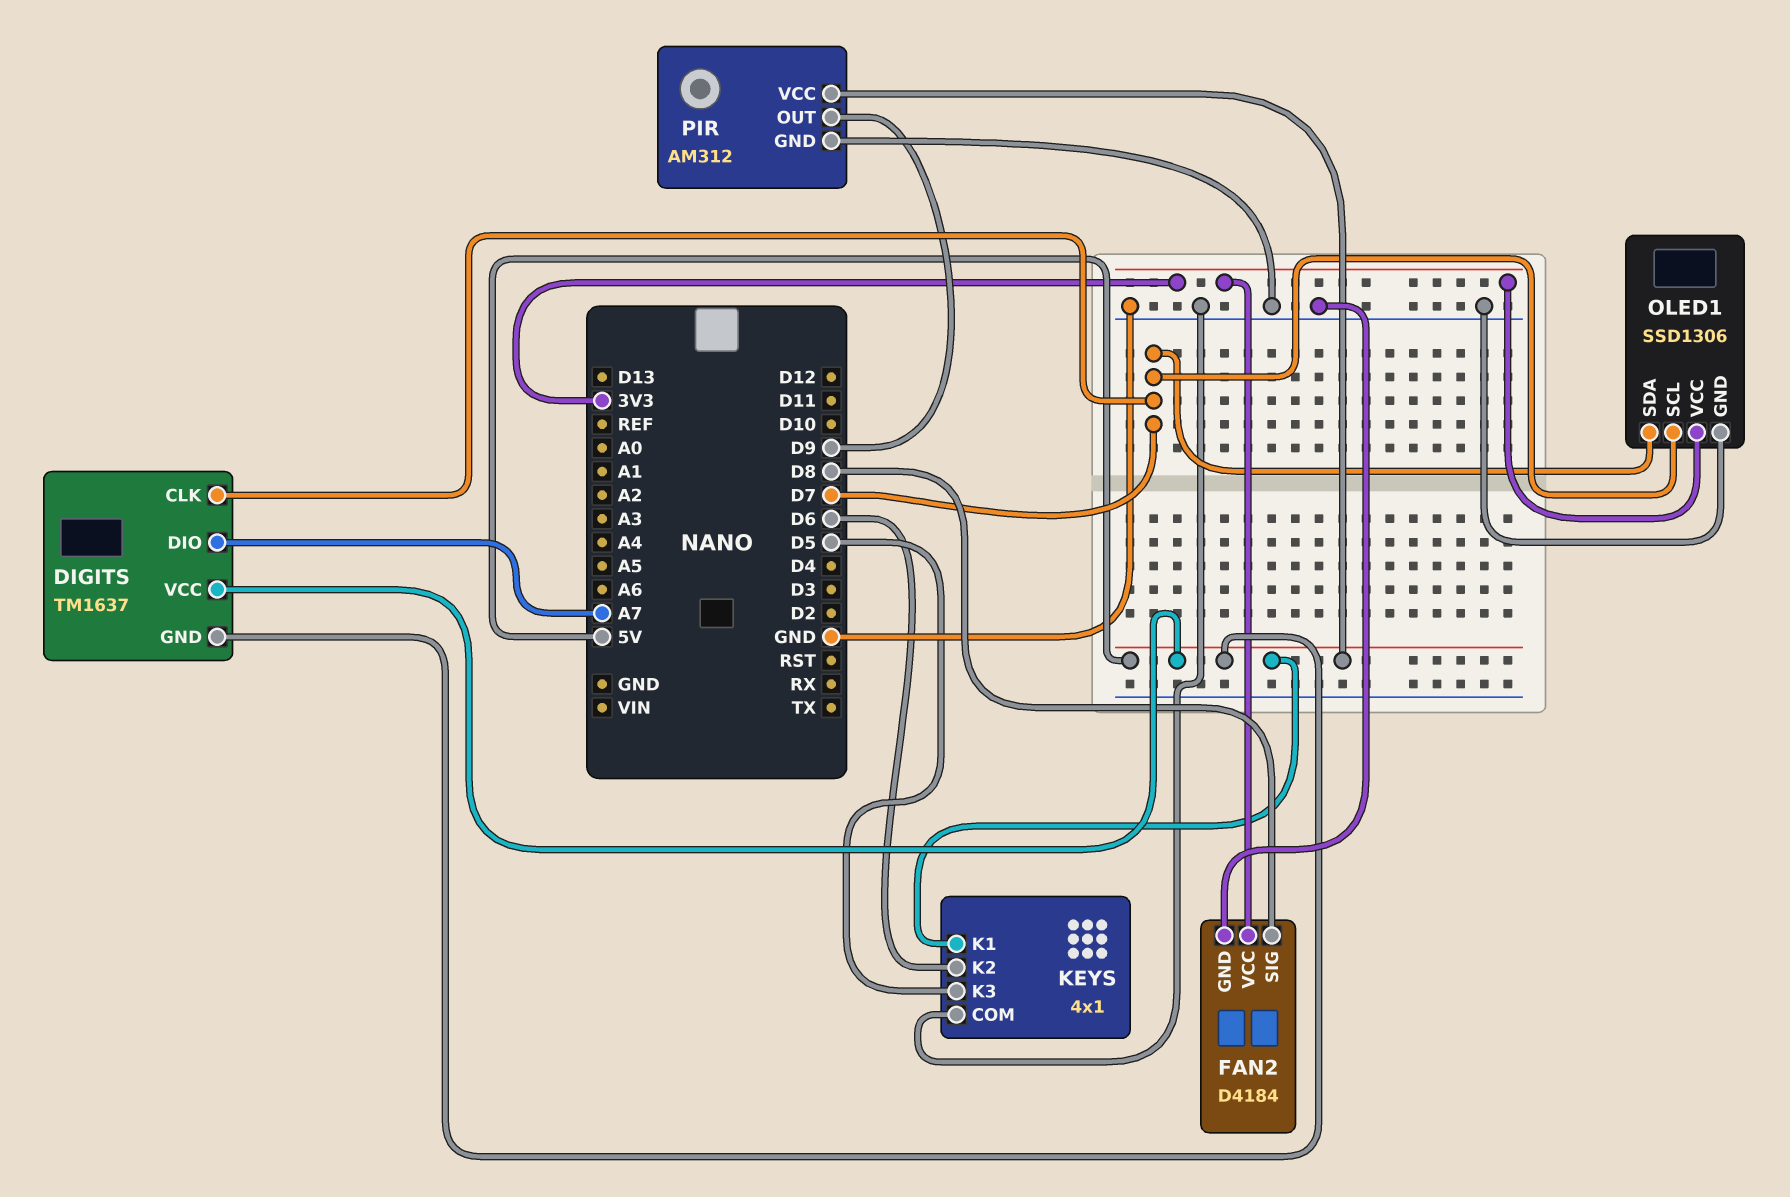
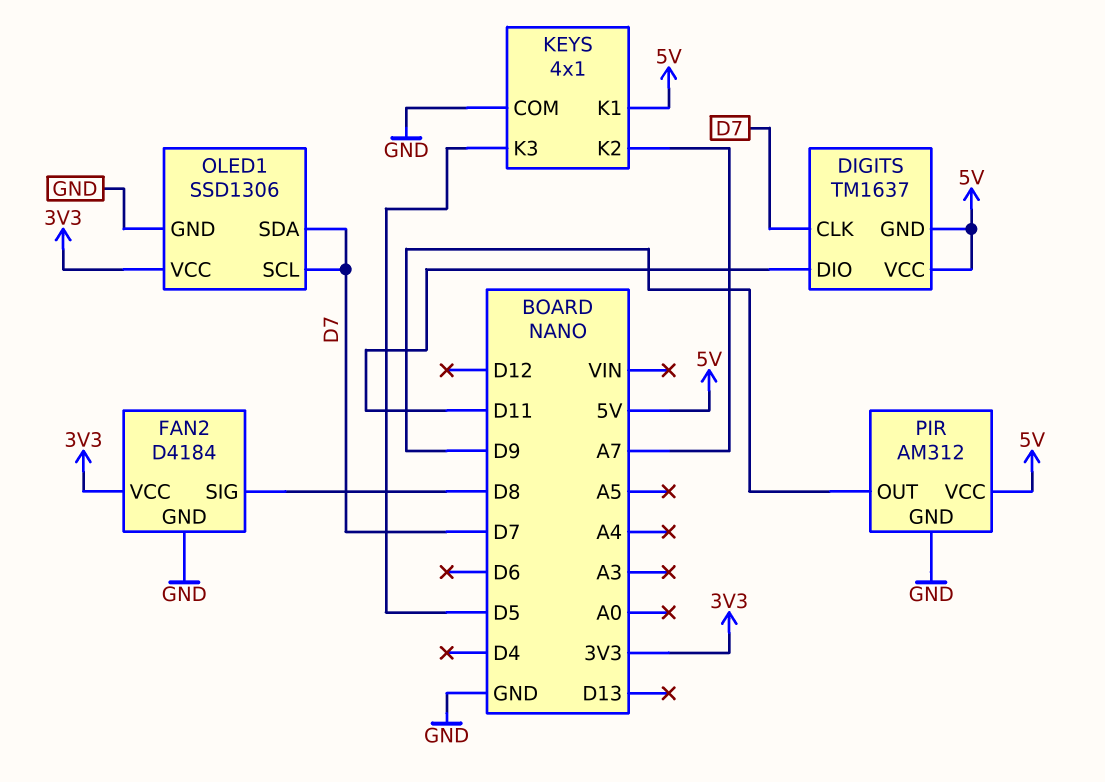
DIGITS pin DIO: A7 -> D11
KEYS pin K2: D6 -> A7

